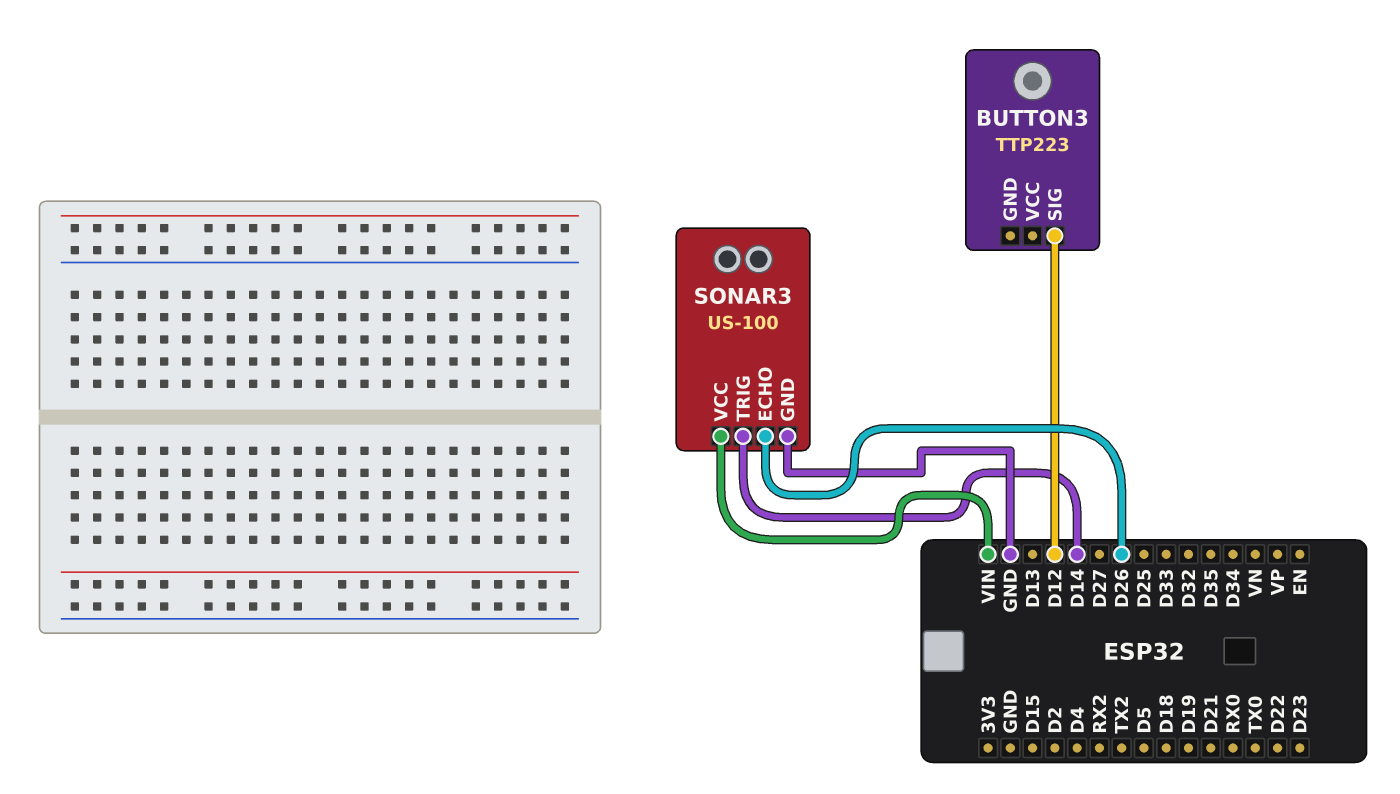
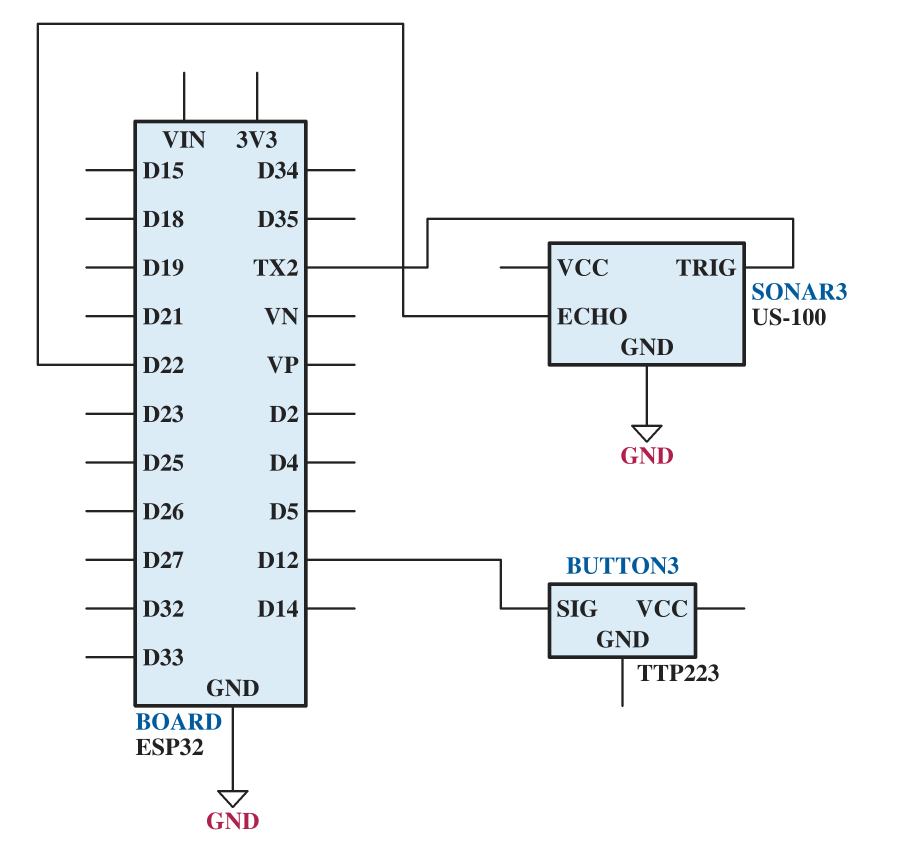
SONAR3 pin ECHO: D26 -> D22
SONAR3 pin TRIG: D14 -> TX2
SONAR3 pin VCC: VIN -> none

